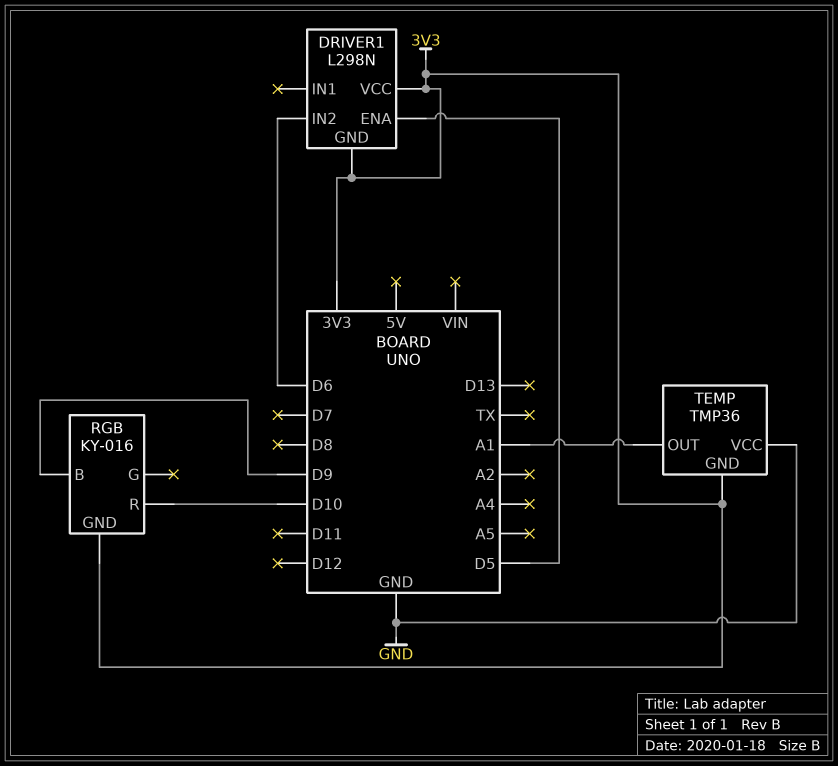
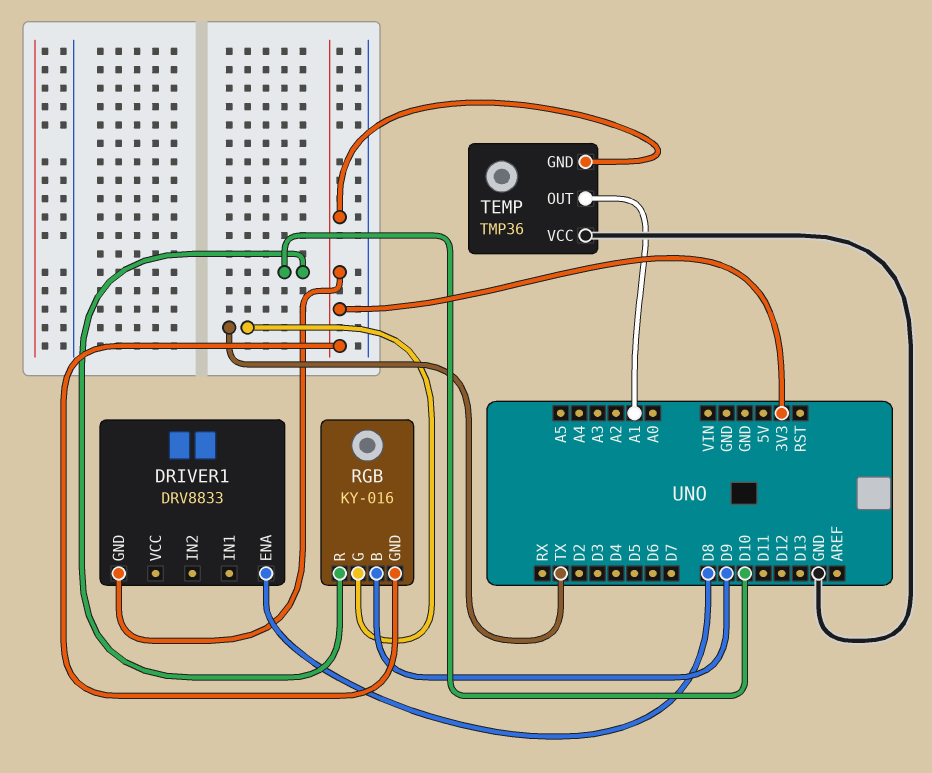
DRIVER1: L298N -> DRV8833
DRIVER1 pin ENA: D5 -> D8
DRIVER1 pin IN2: D6 -> none
DRIVER1 pin VCC: 3V3 -> none
RGB pin G: none -> TX

